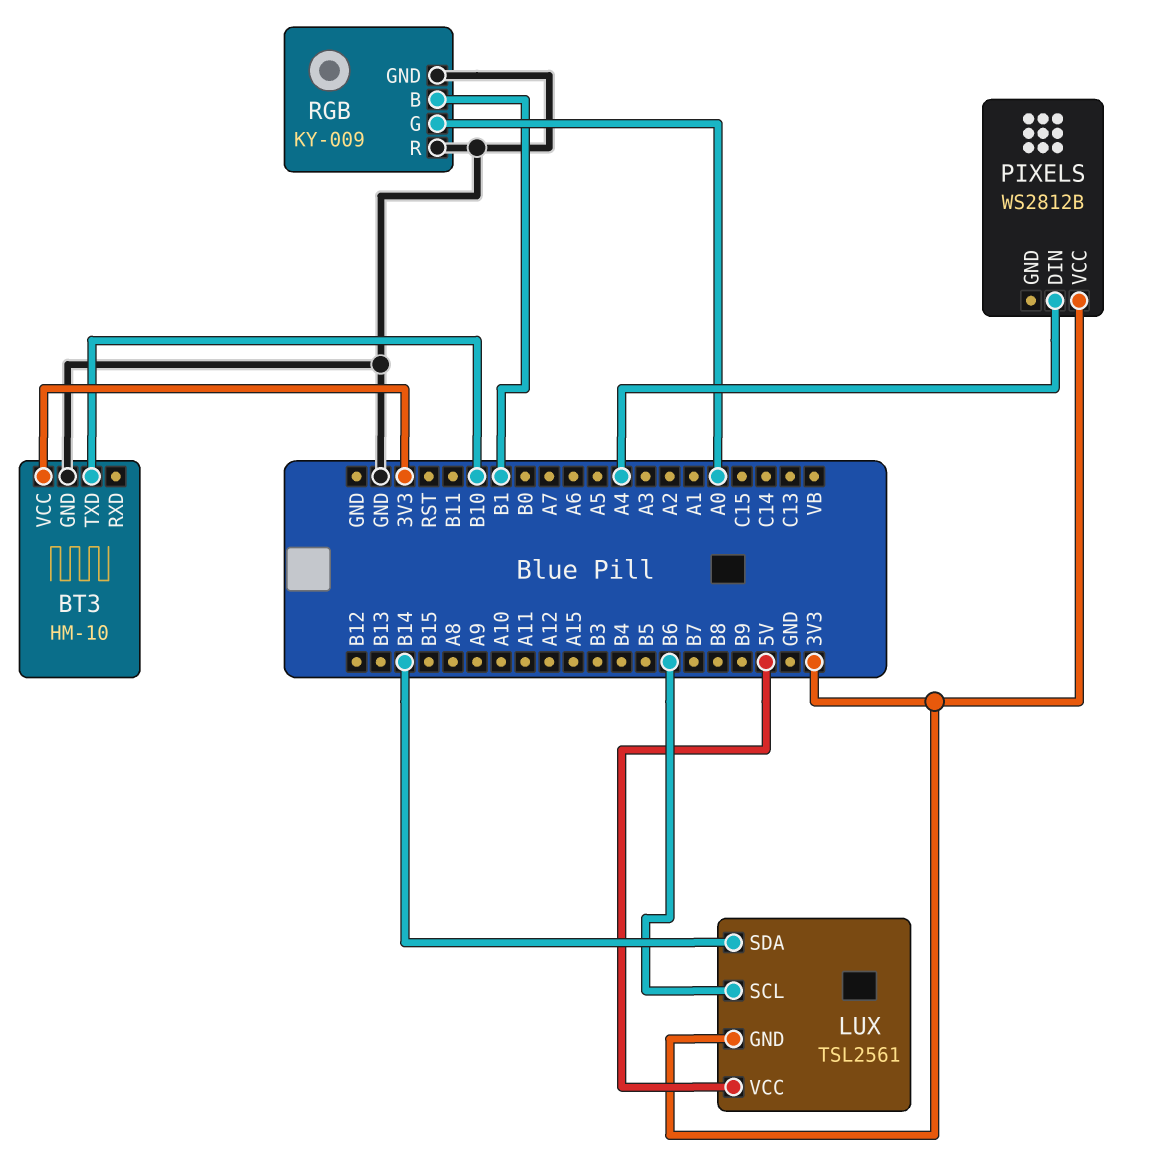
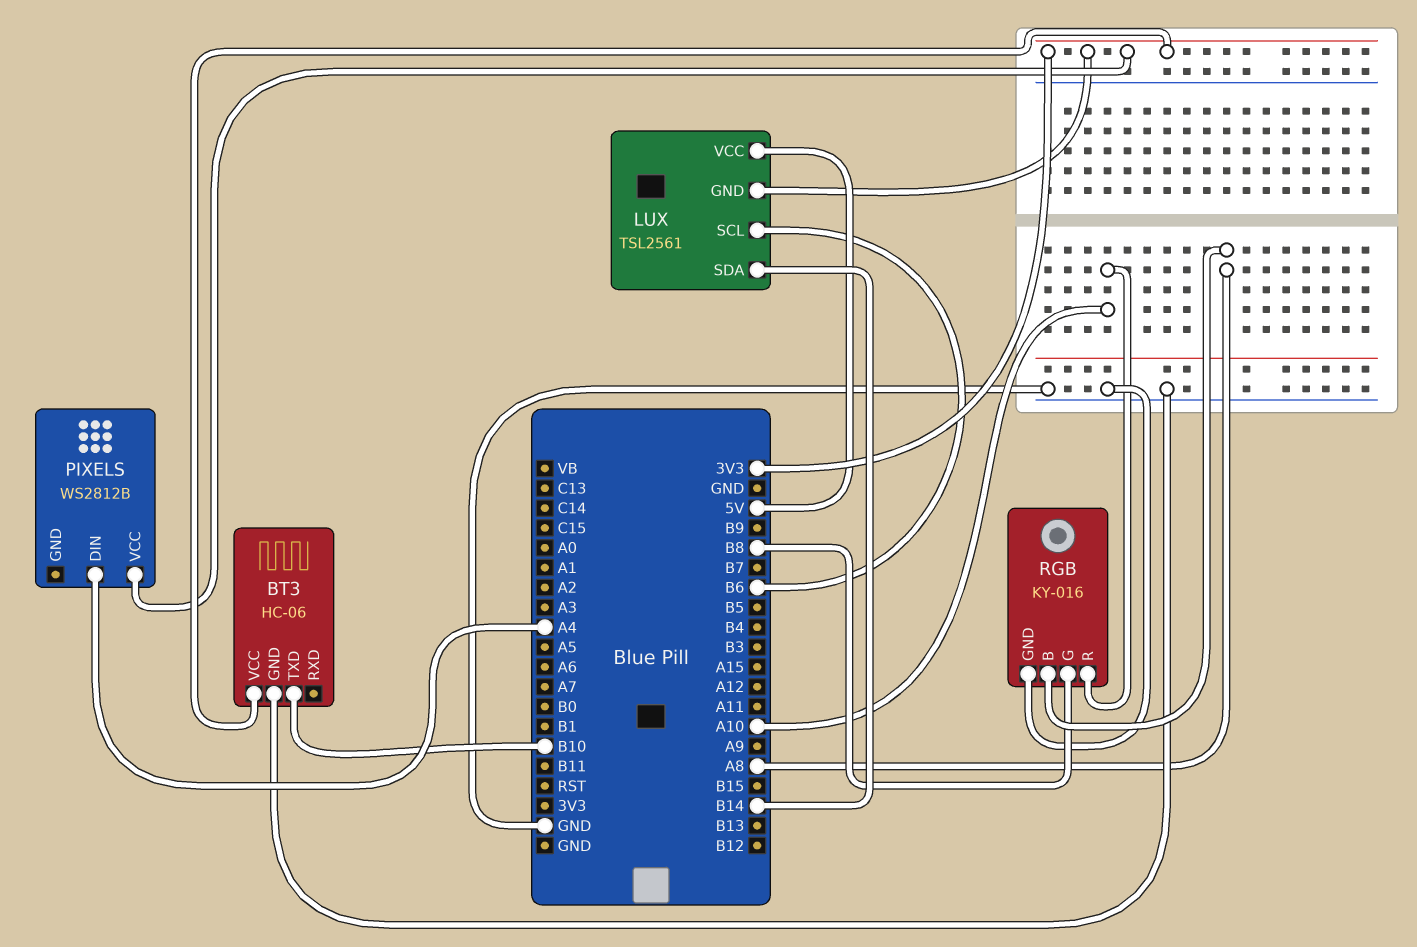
BT3: HM-10 -> HC-06
RGB: KY-009 -> KY-016
RGB pin B: B1 -> A8
RGB pin G: A0 -> B8
RGB pin R: GND -> A10

